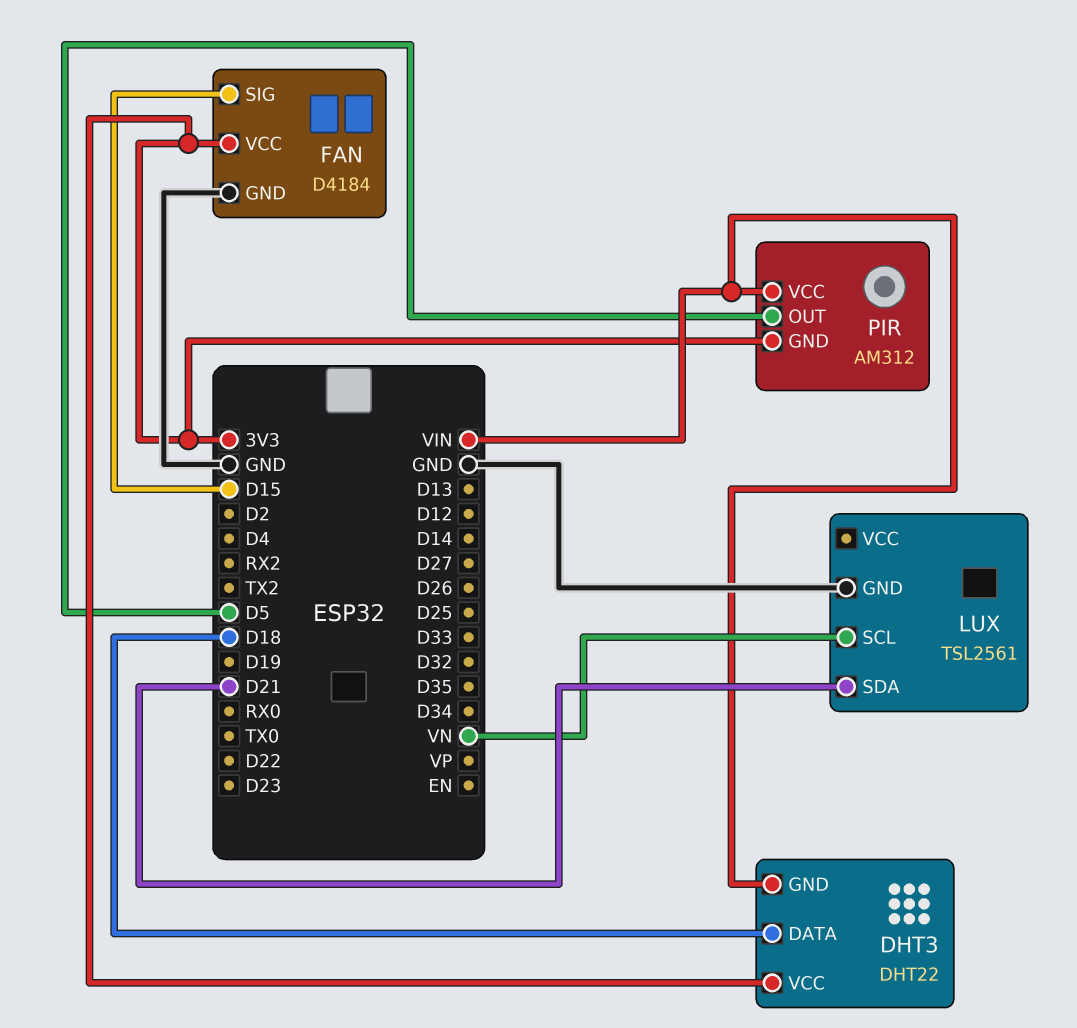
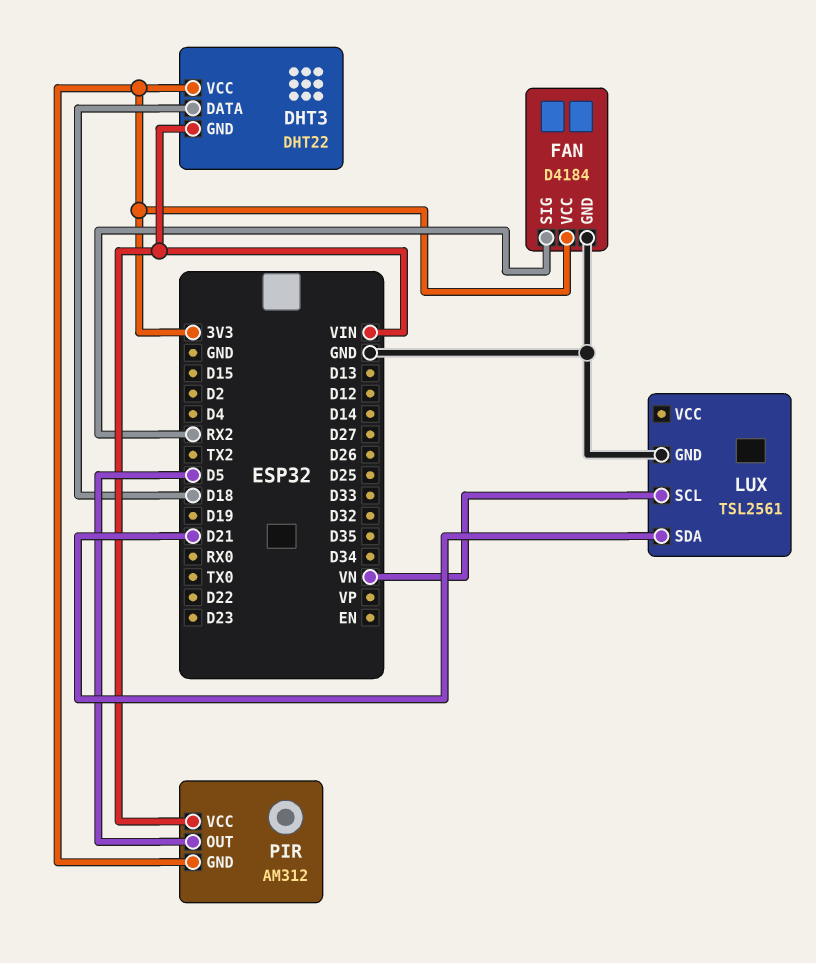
FAN pin SIG: D15 -> RX2

